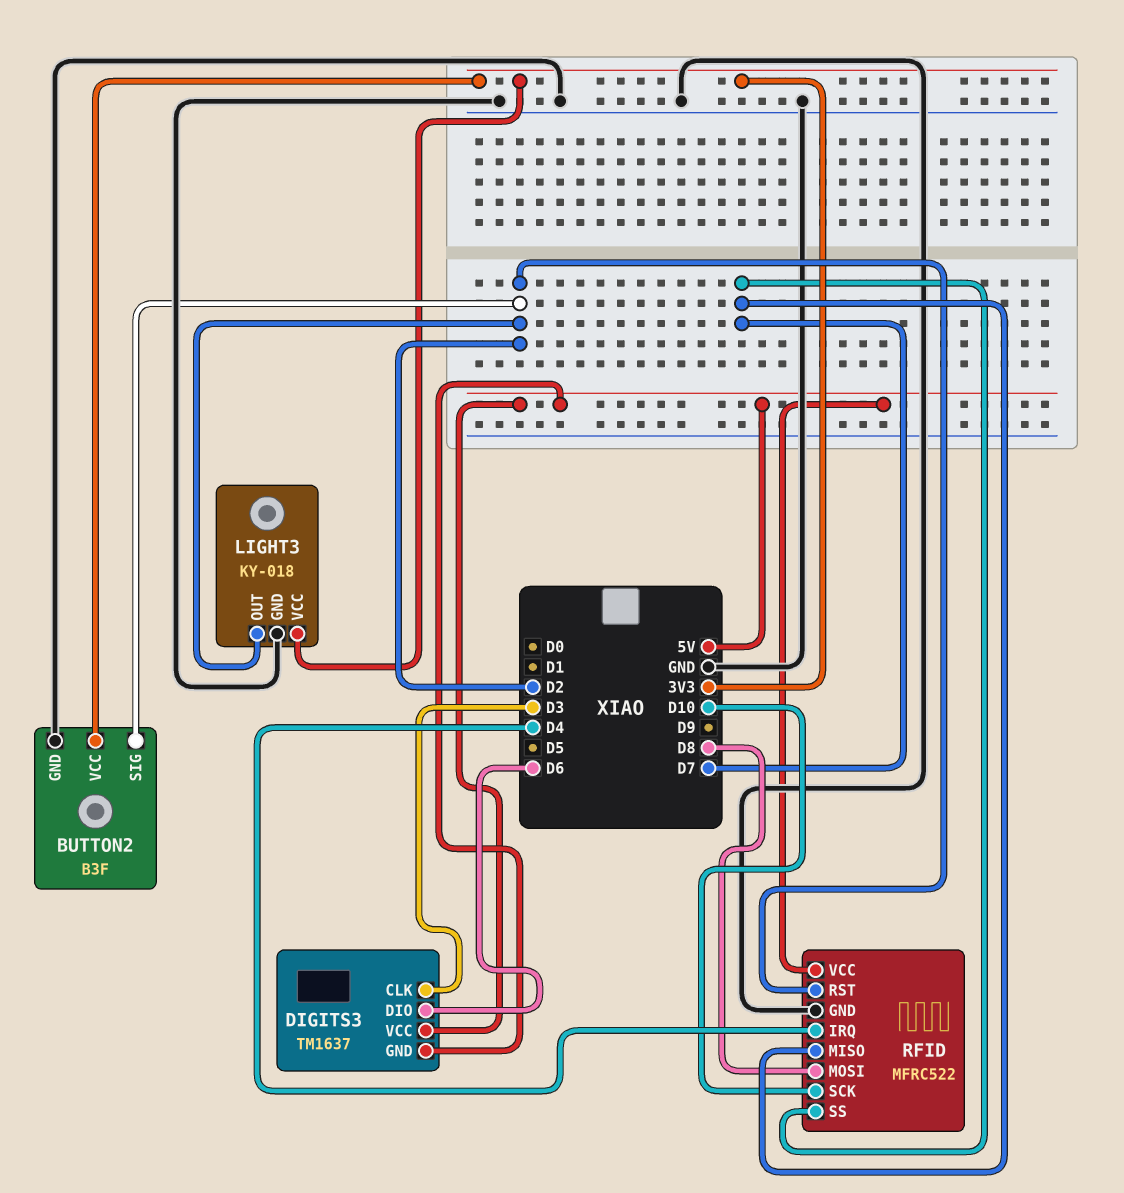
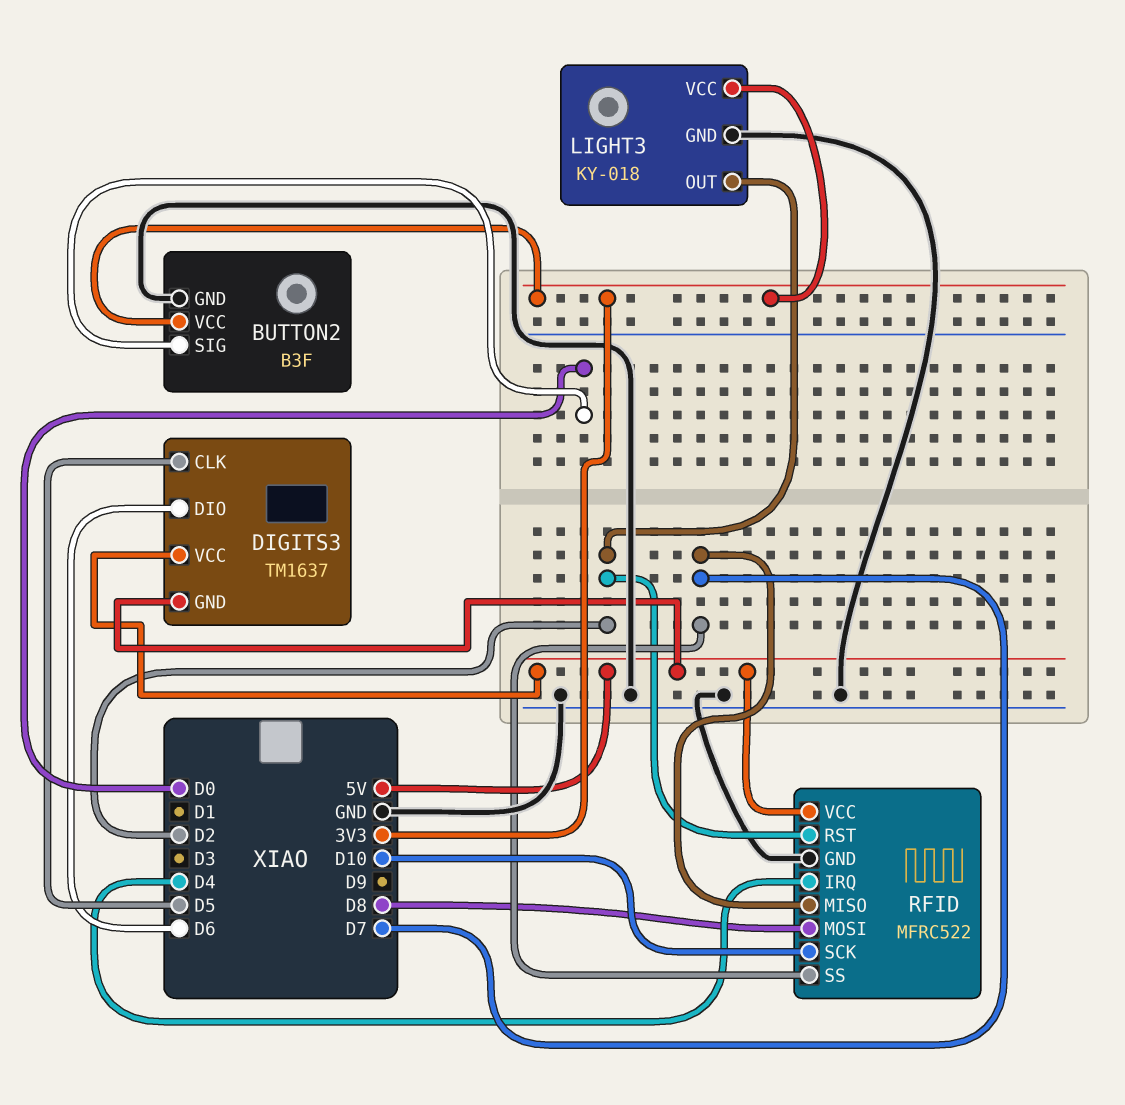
BUTTON2 pin SIG: D2 -> D0
DIGITS3 pin CLK: D3 -> D5

